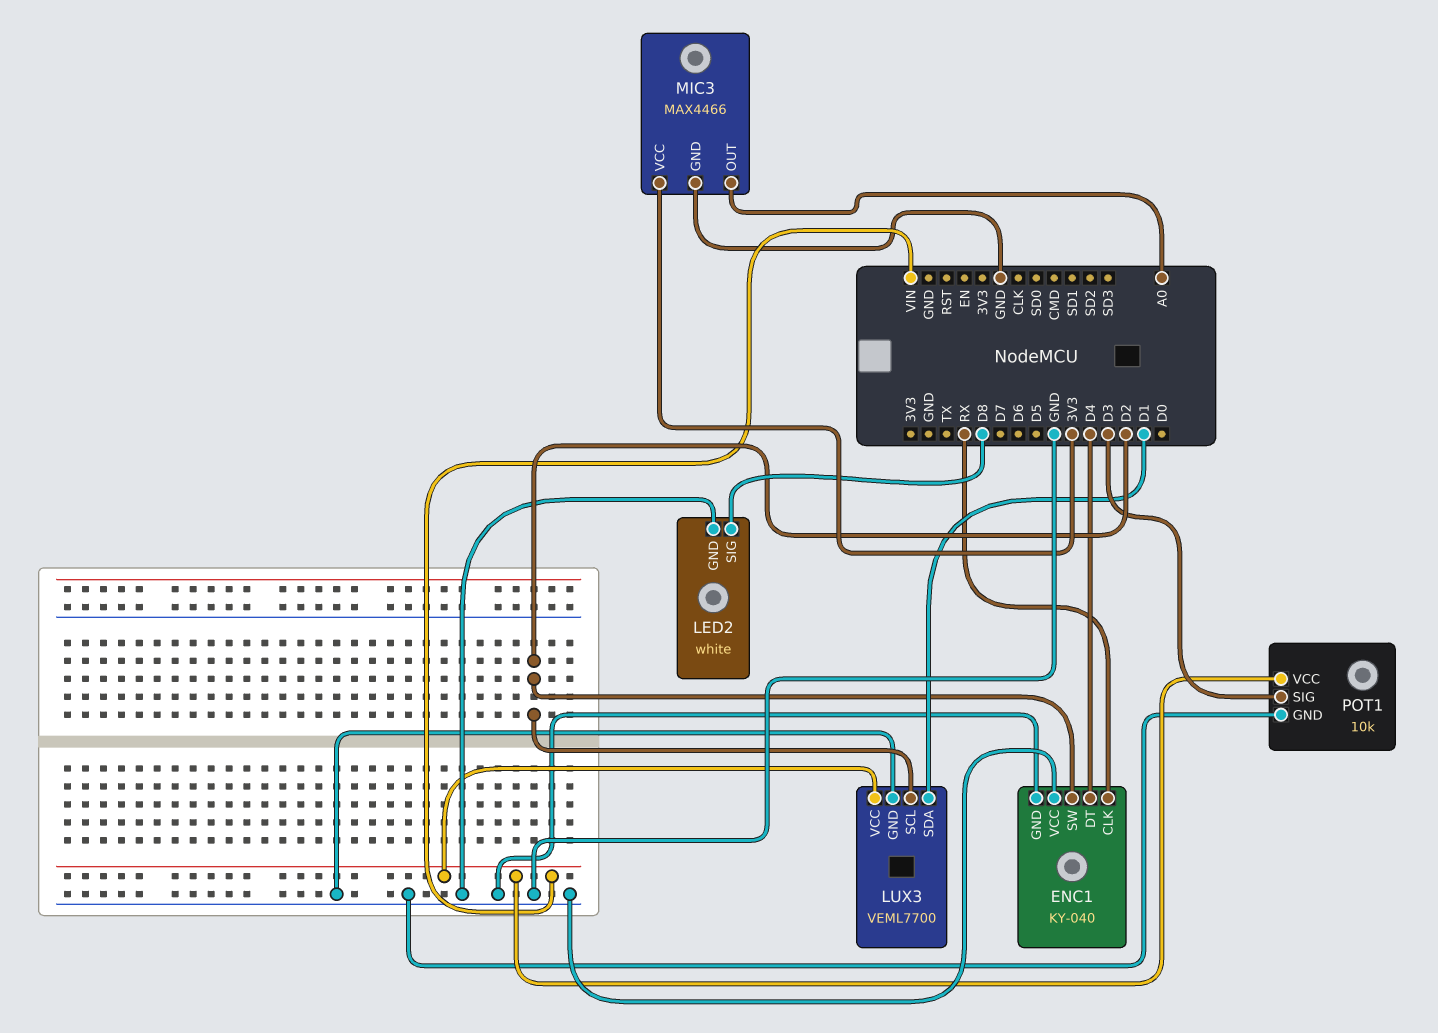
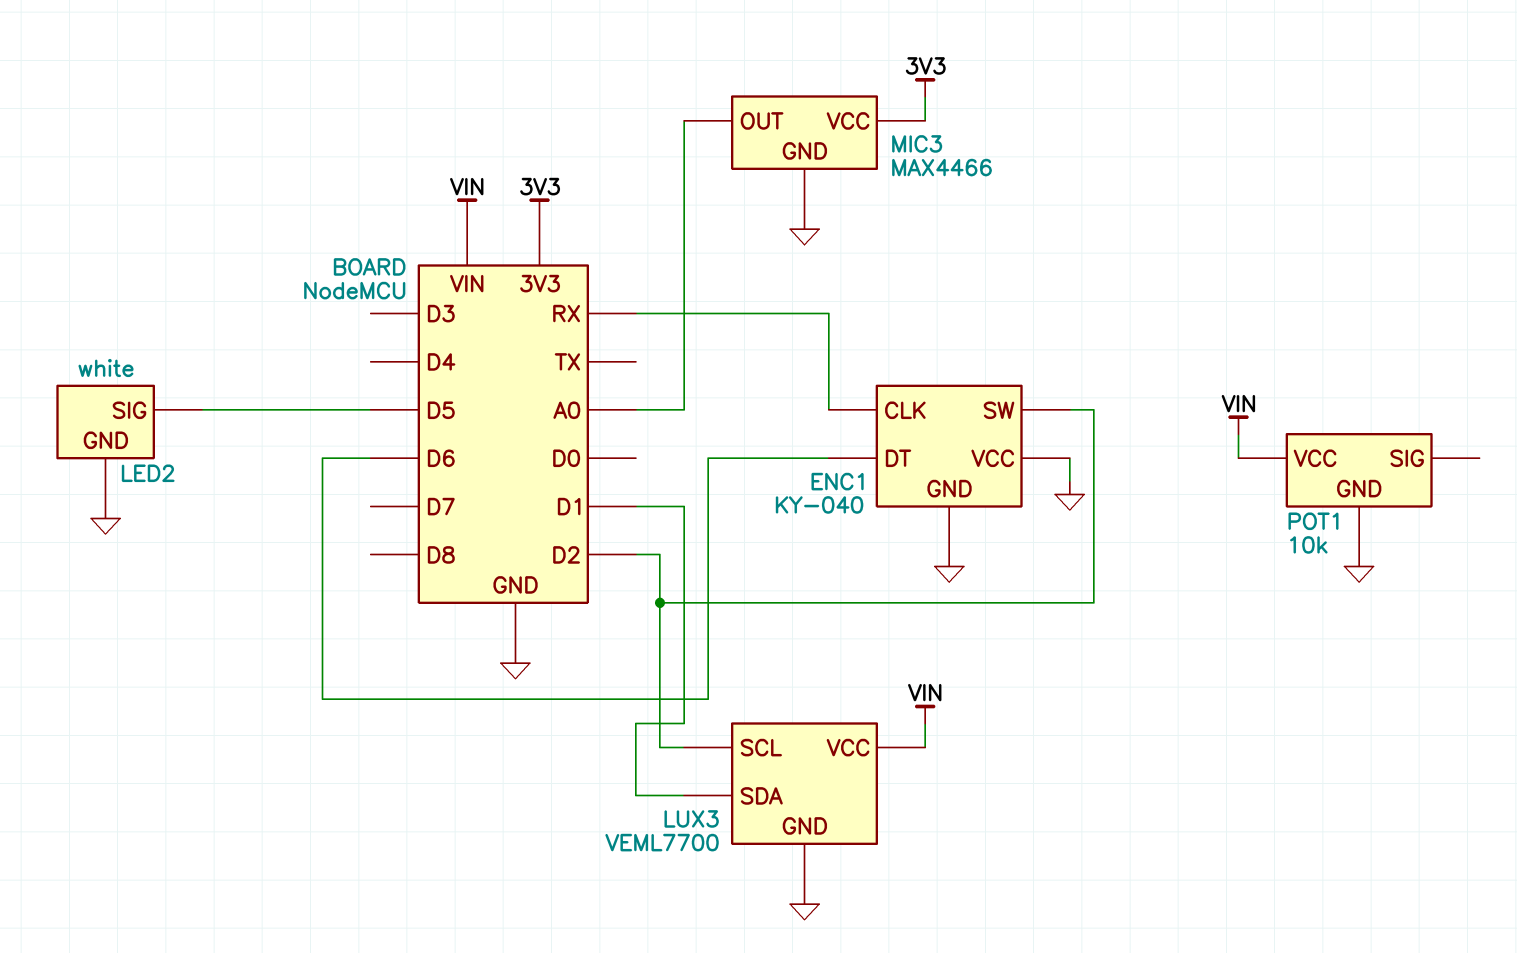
ENC1 pin DT: D4 -> D6
LED2 pin SIG: D8 -> D5
POT1 pin SIG: D3 -> none

